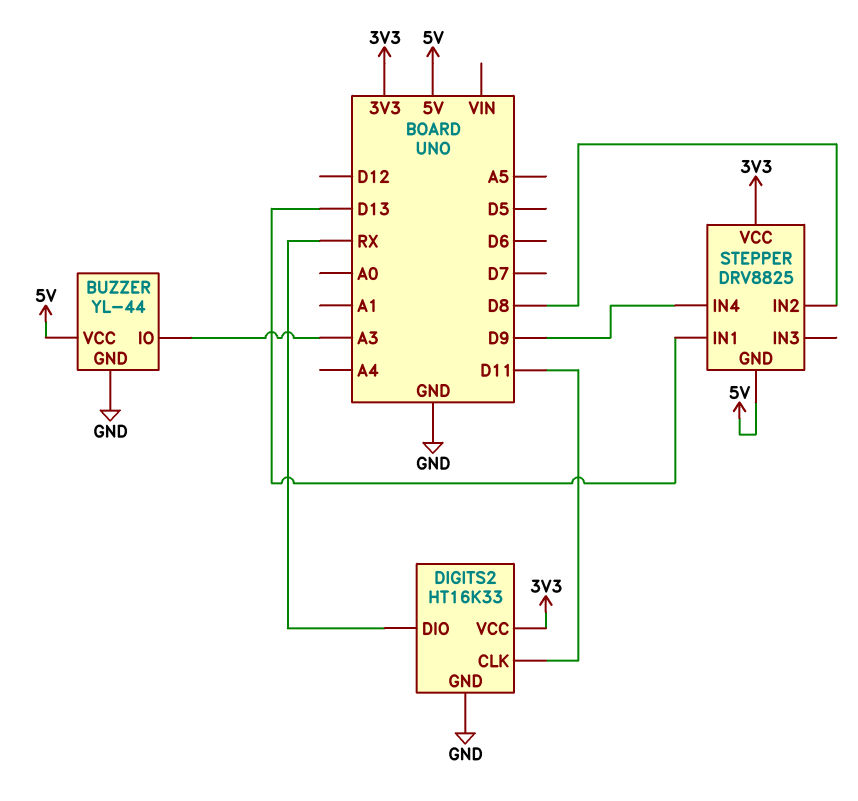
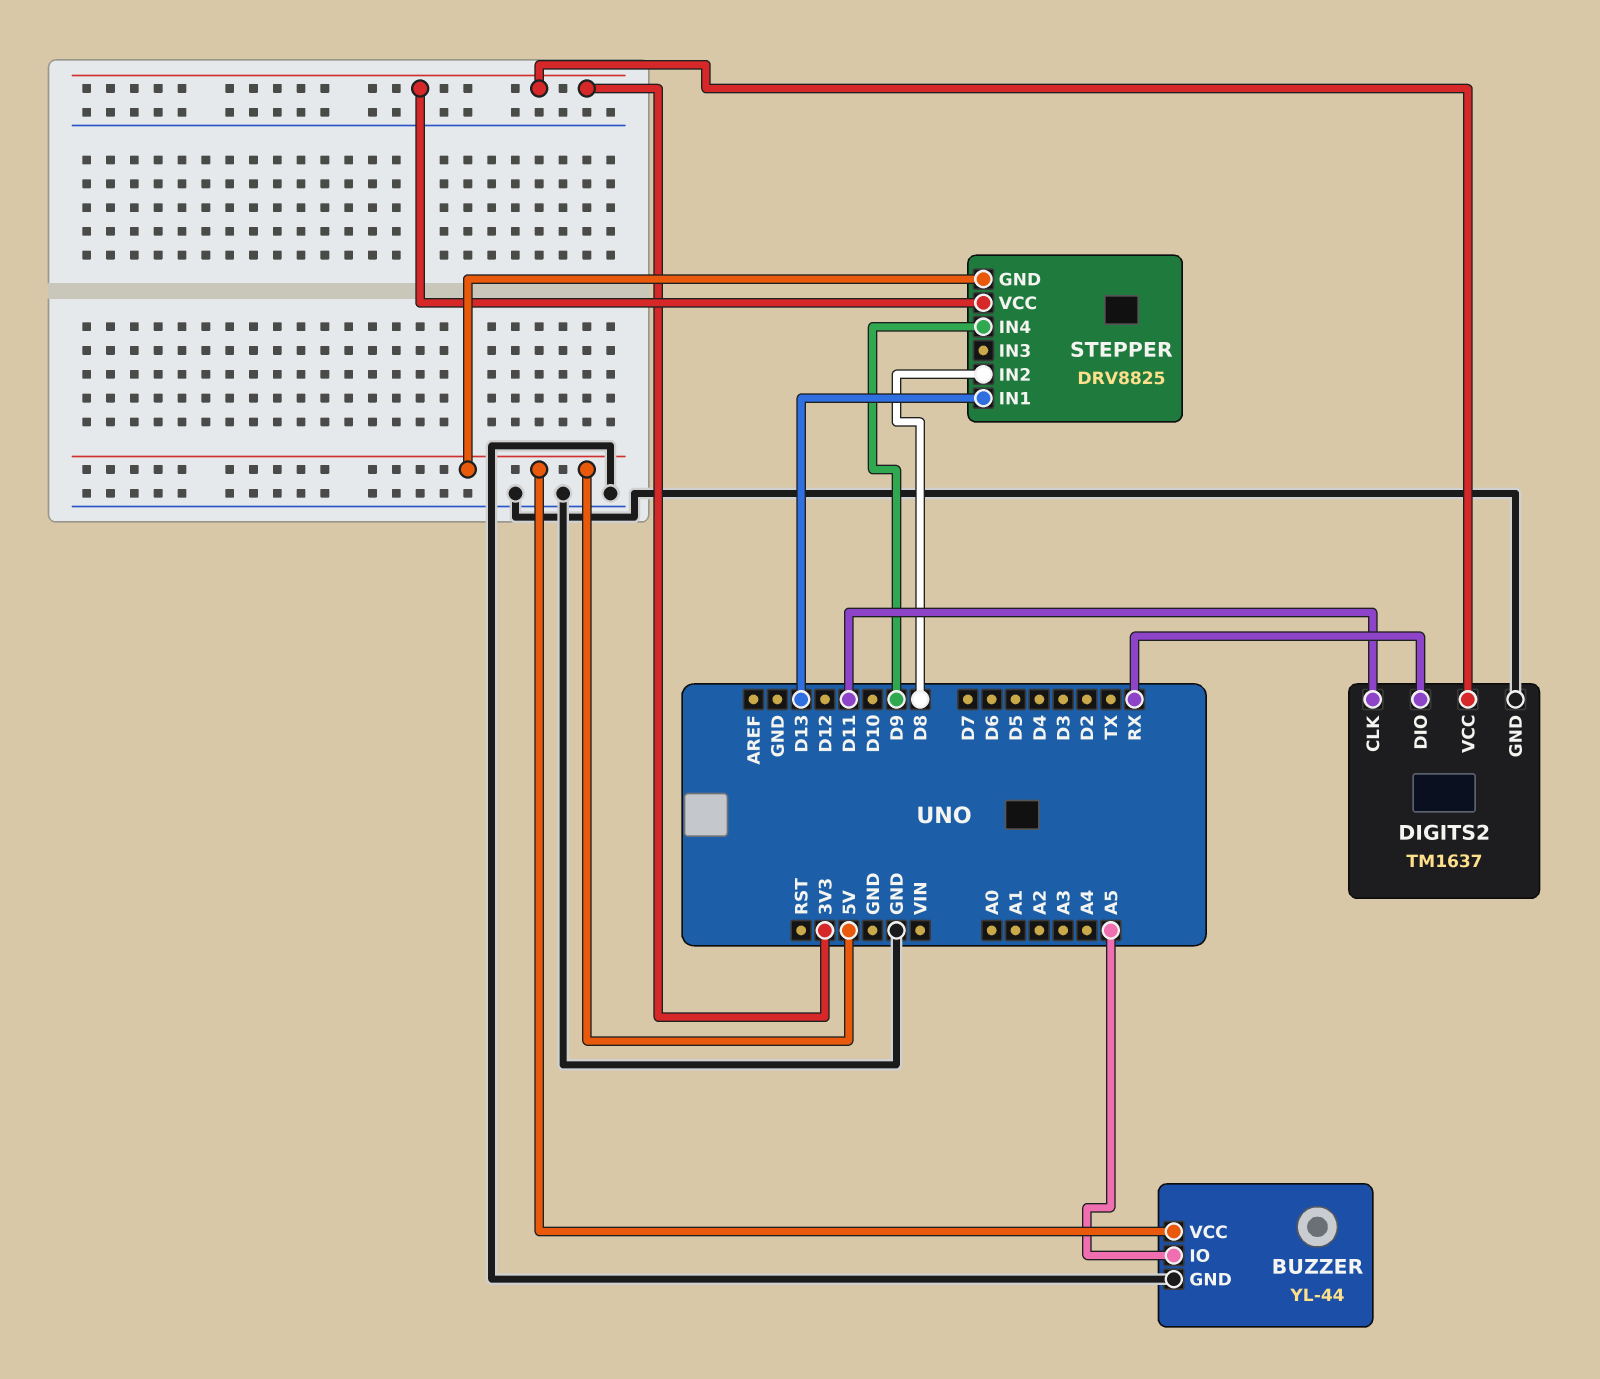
BUZZER pin IO: A3 -> A5
DIGITS2: HT16K33 -> TM1637

